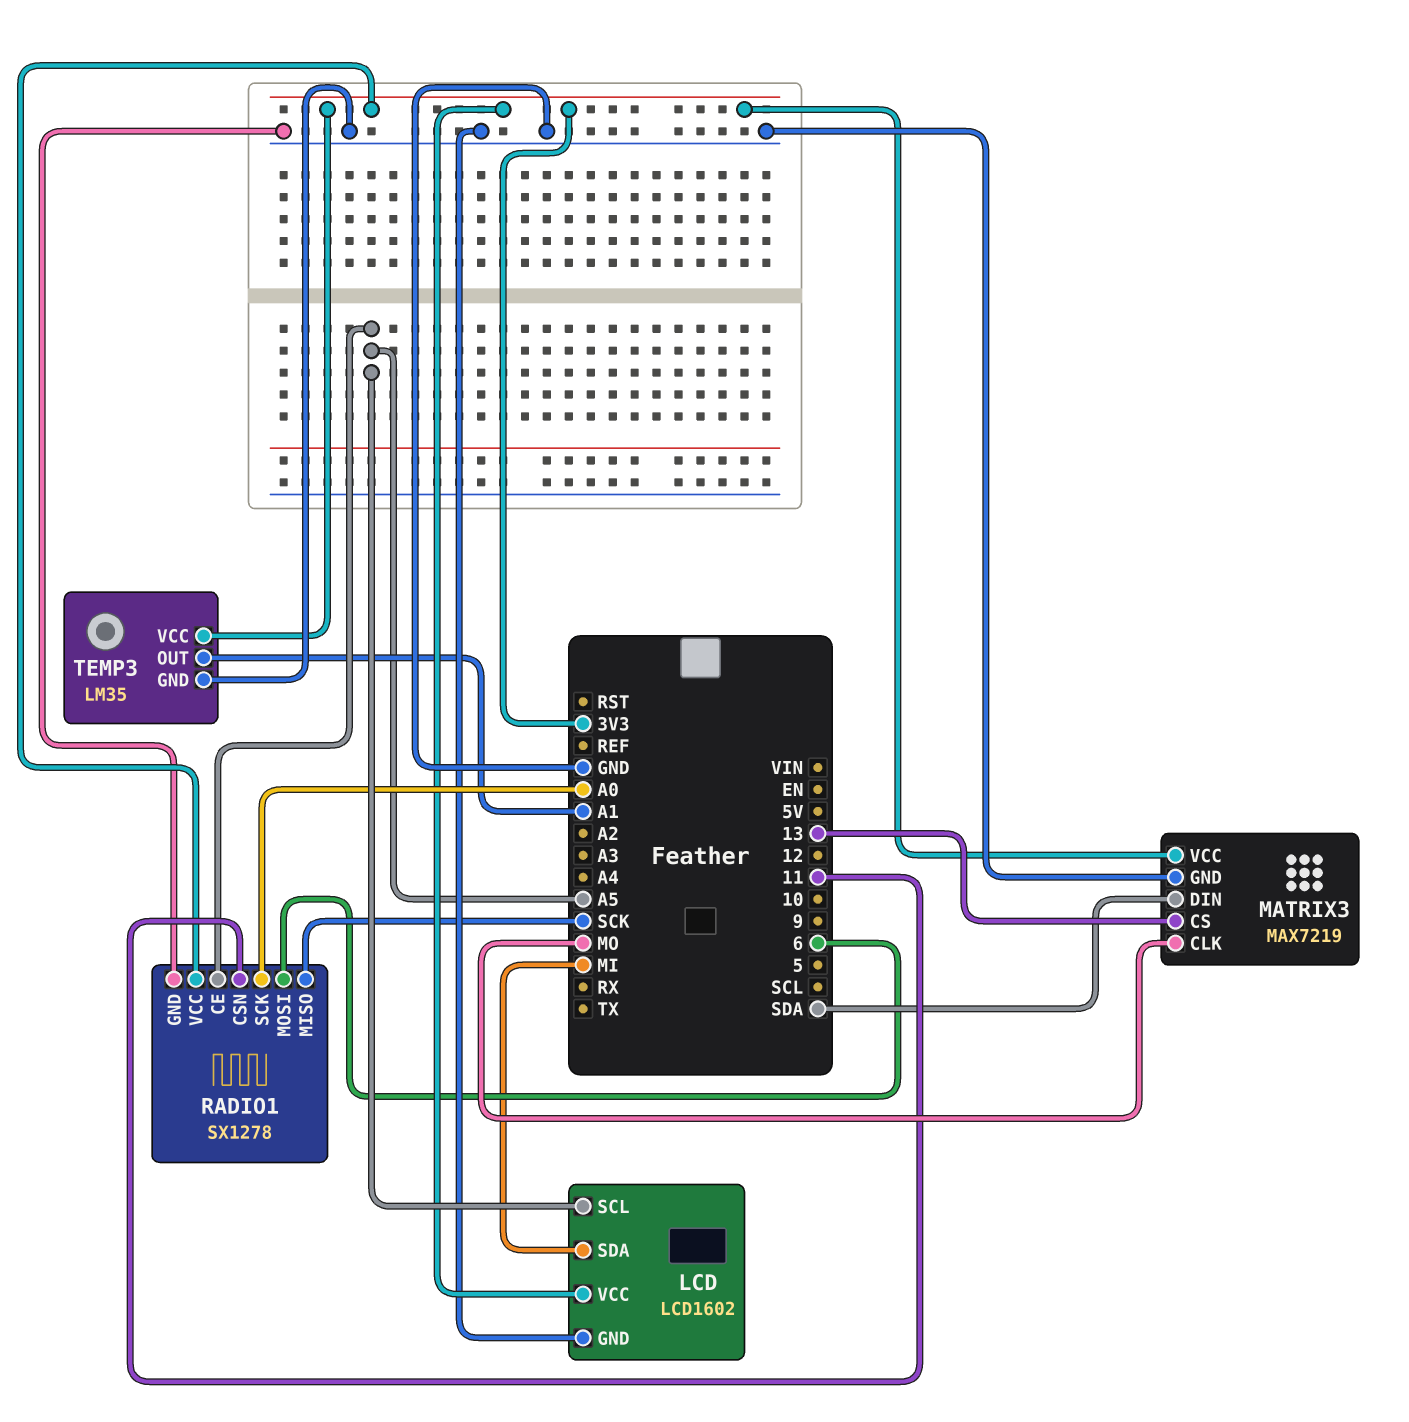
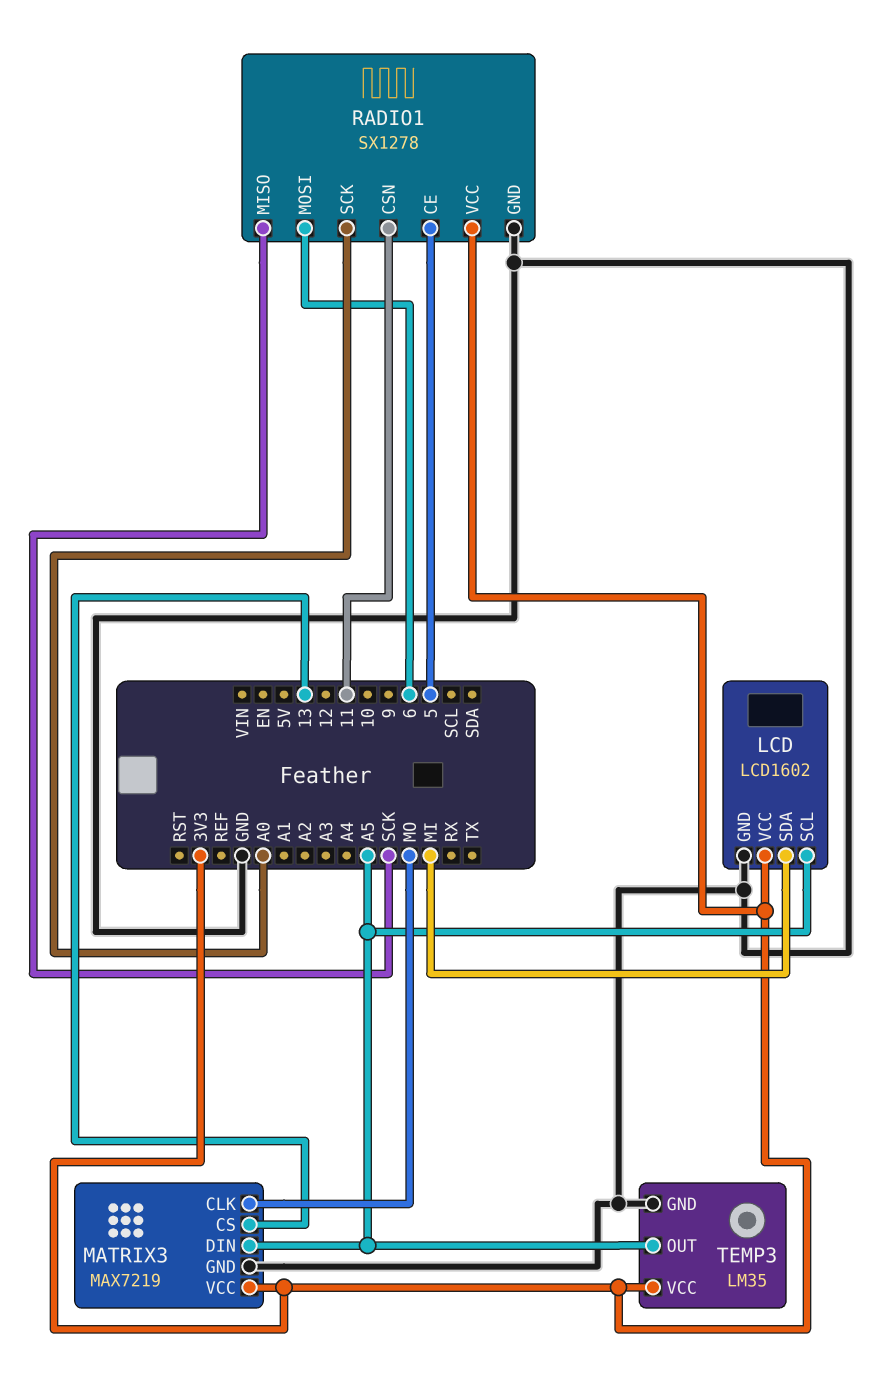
MATRIX3 pin DIN: SDA -> A5
RADIO1 pin CE: A5 -> 5
TEMP3 pin OUT: A1 -> A5

